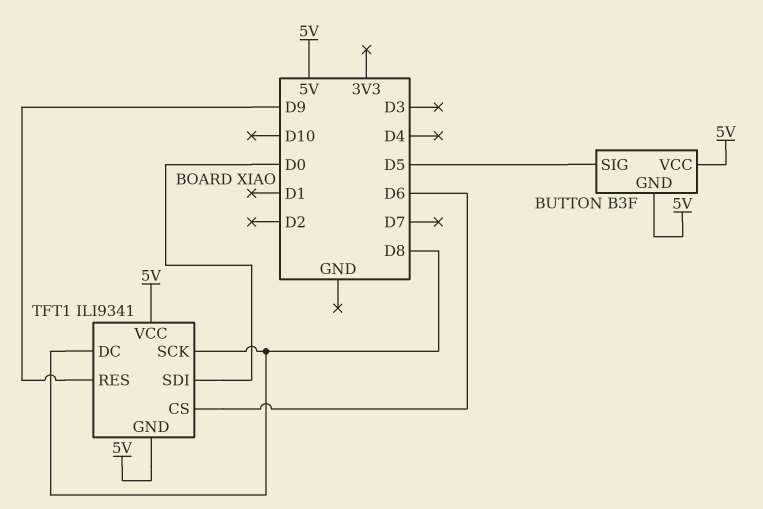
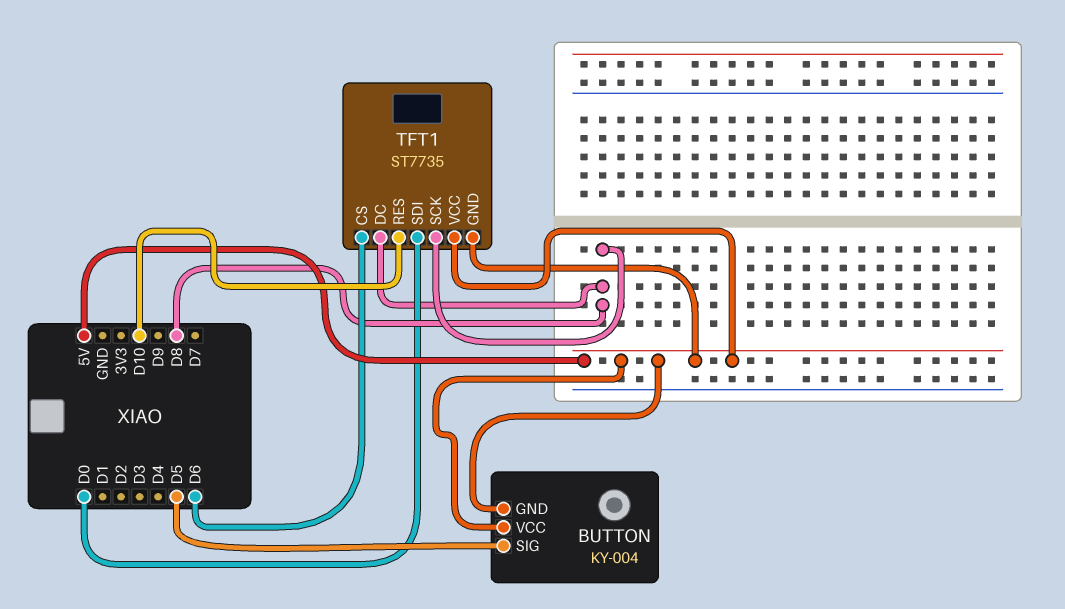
BUTTON: B3F -> KY-004
TFT1: ILI9341 -> ST7735
TFT1 pin RES: D9 -> D10

